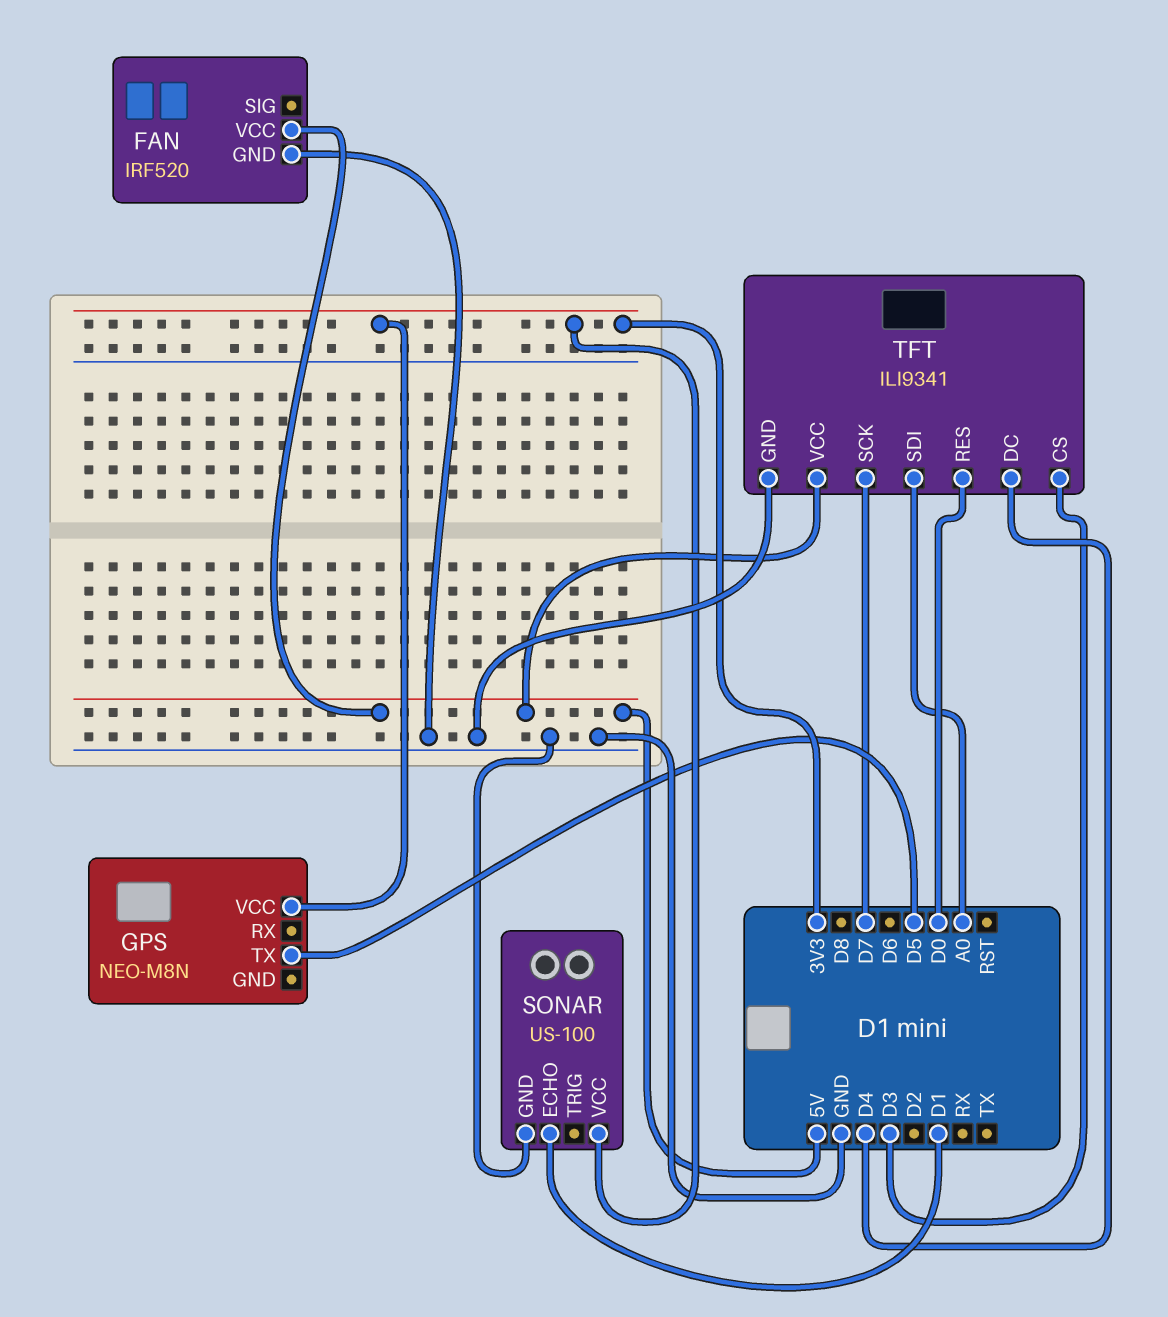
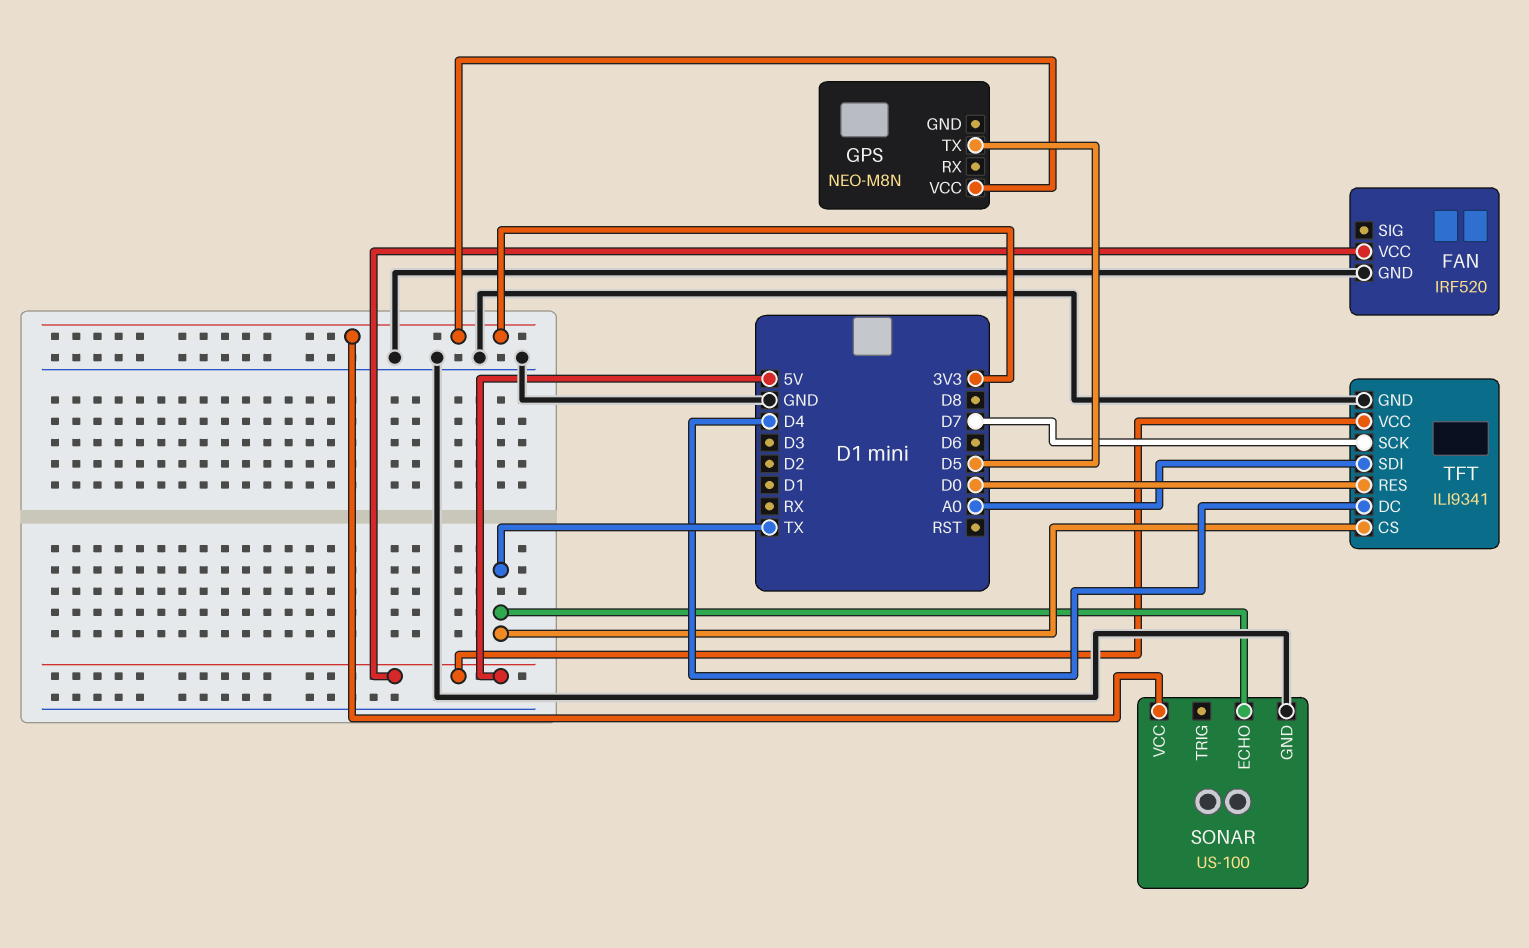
SONAR pin ECHO: D1 -> TX
TFT pin CS: D3 -> TX

